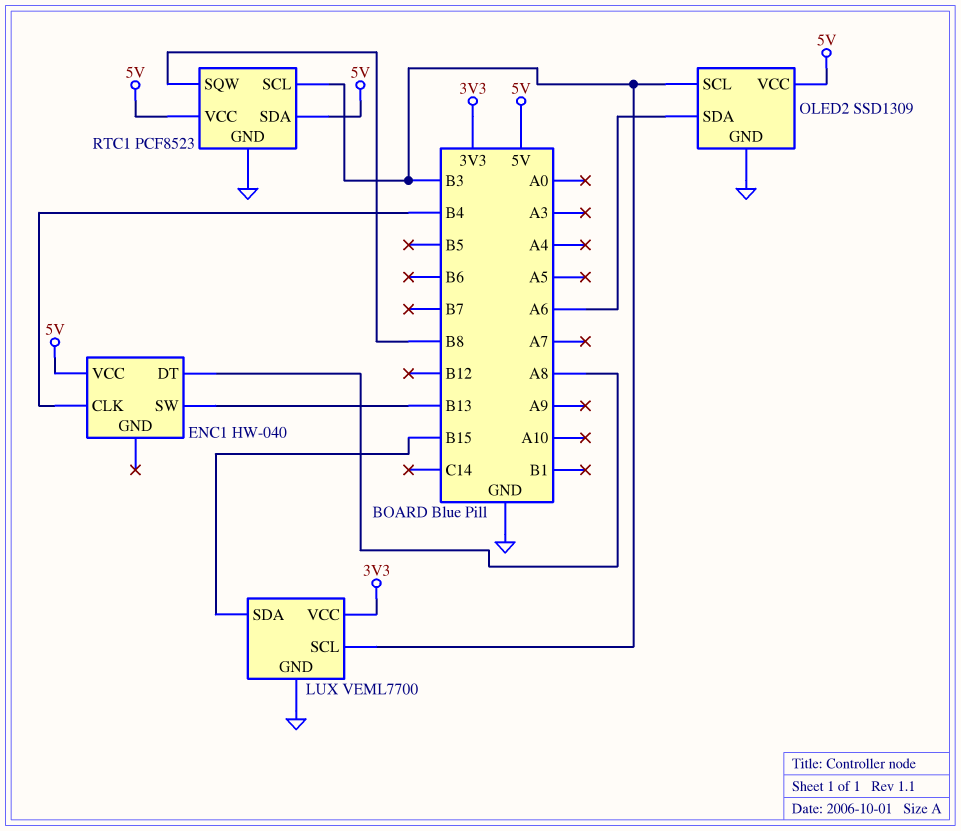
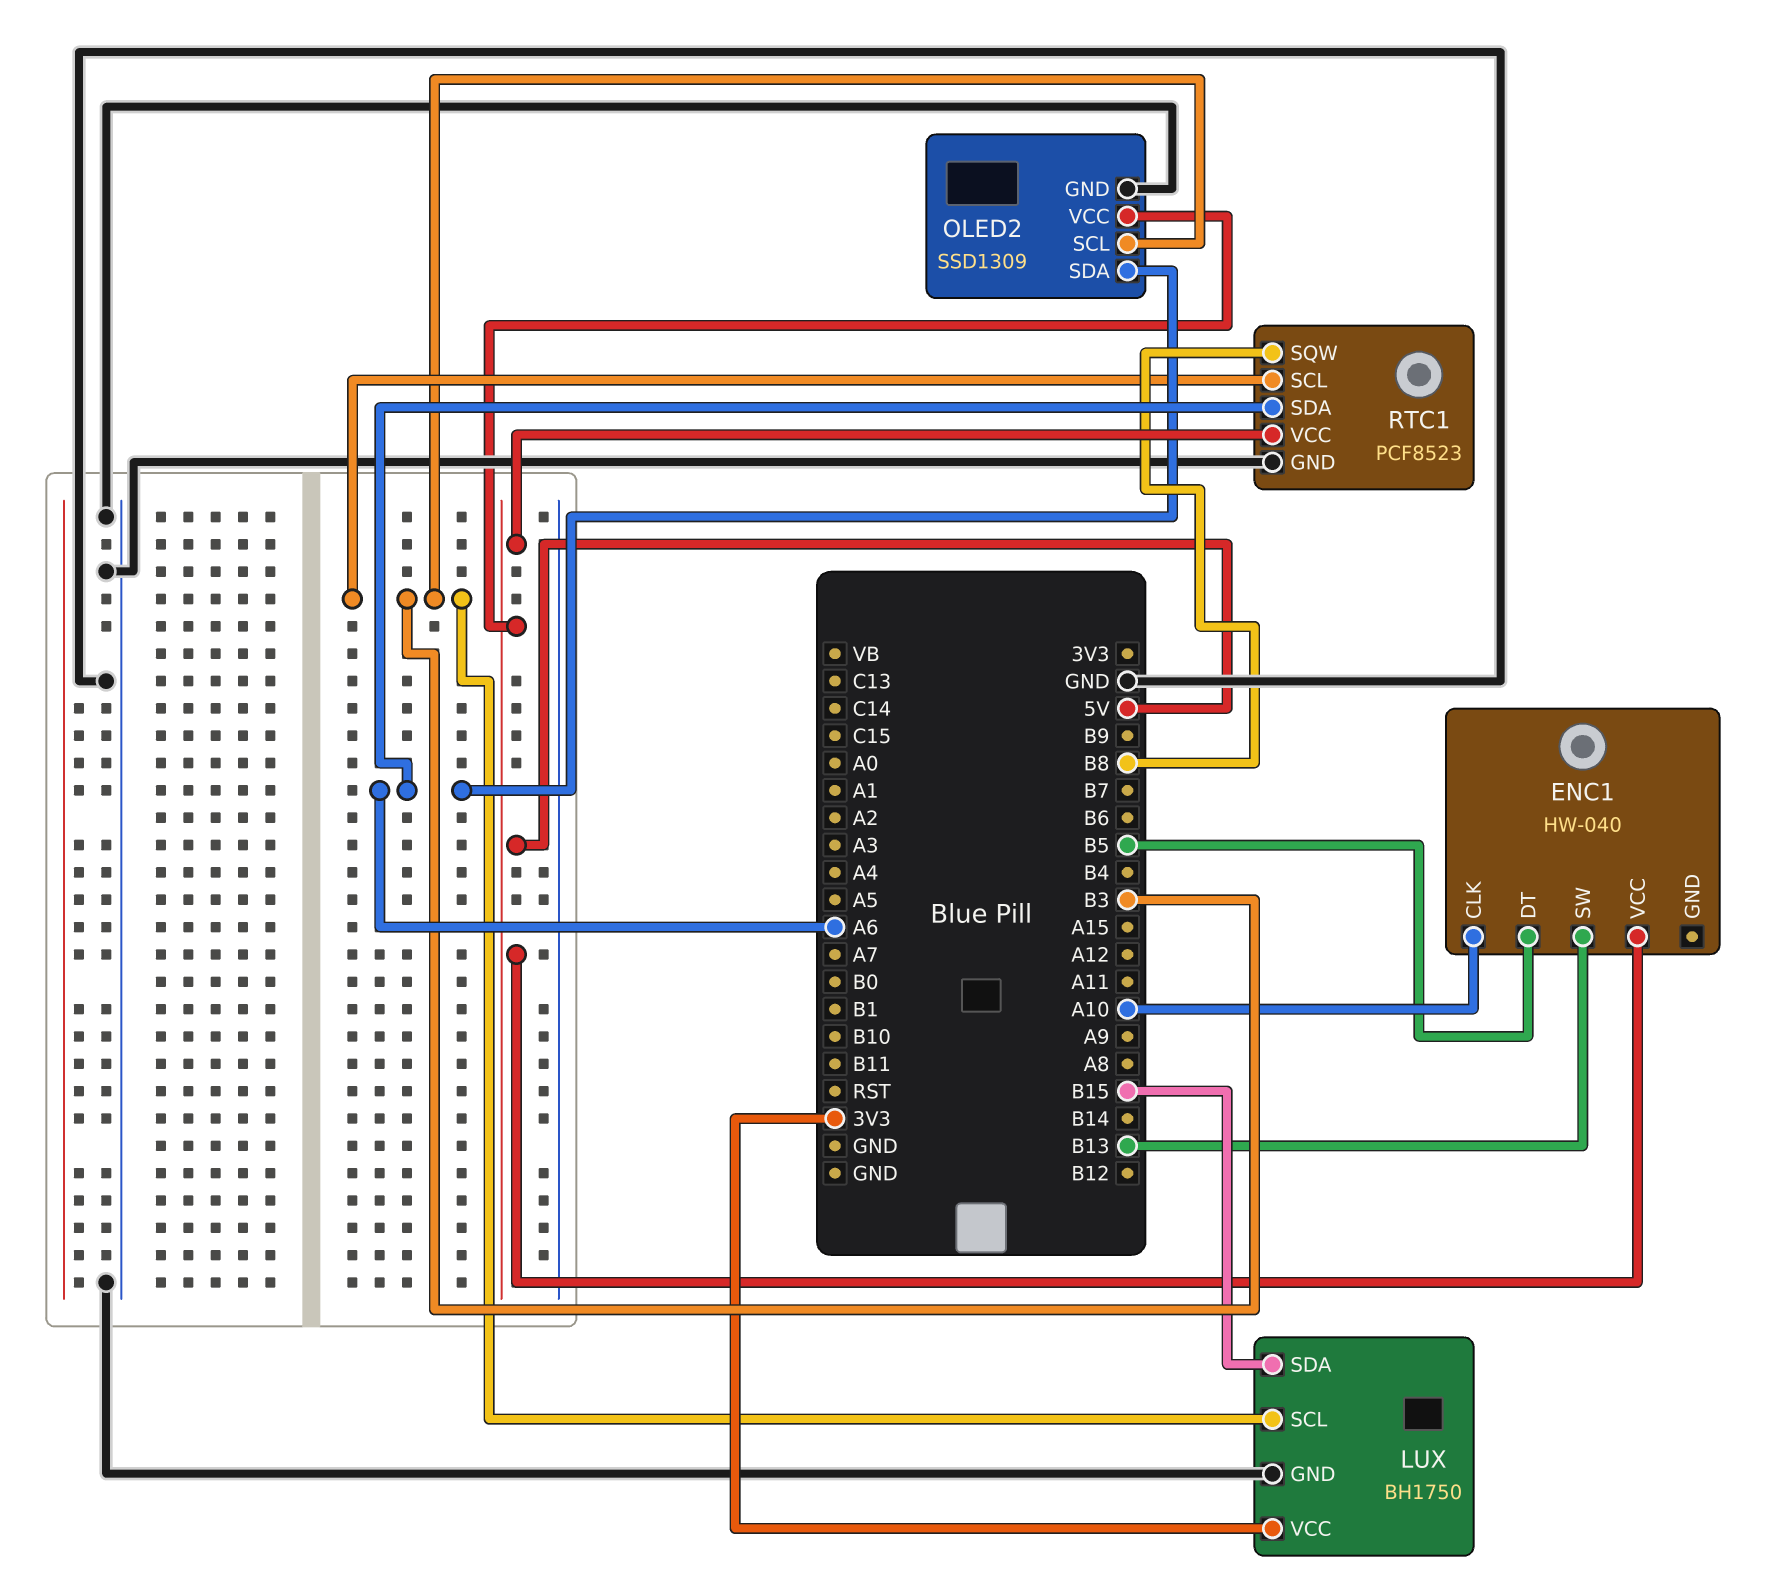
ENC1 pin CLK: B4 -> A10
ENC1 pin DT: A8 -> B5
LUX: VEML7700 -> BH1750
RTC1 pin SDA: 5V -> A6

